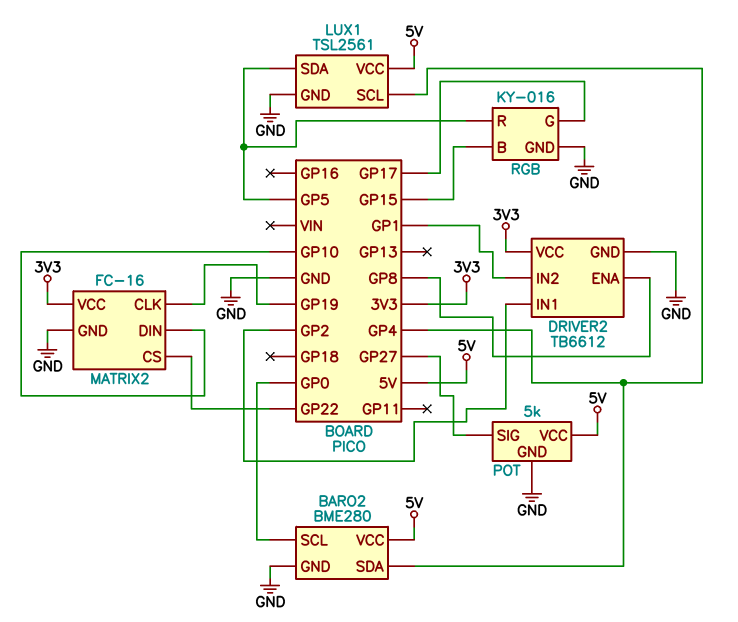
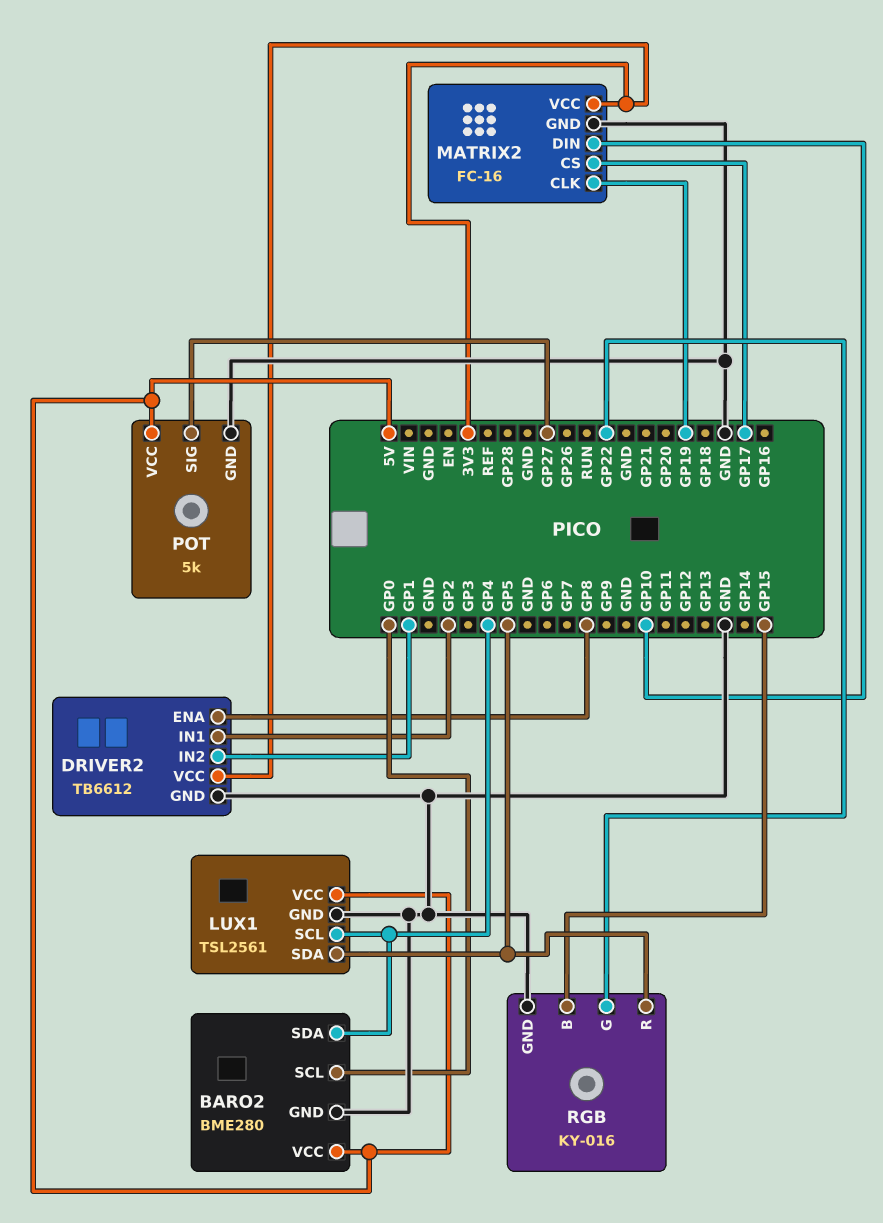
MATRIX2 pin CS: GP22 -> GP17
RGB pin G: GP17 -> GP22

